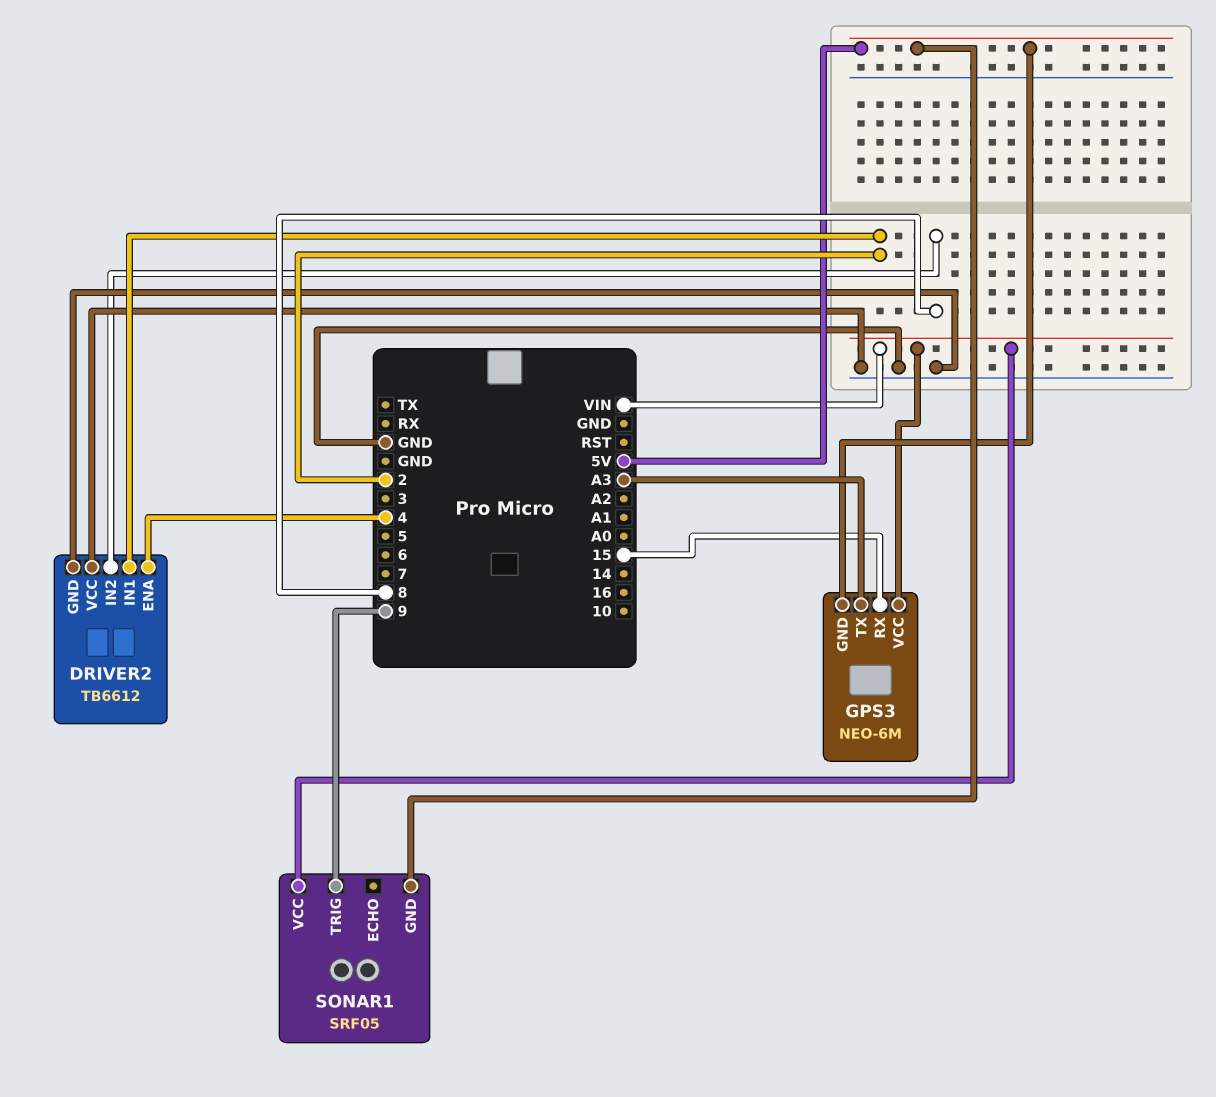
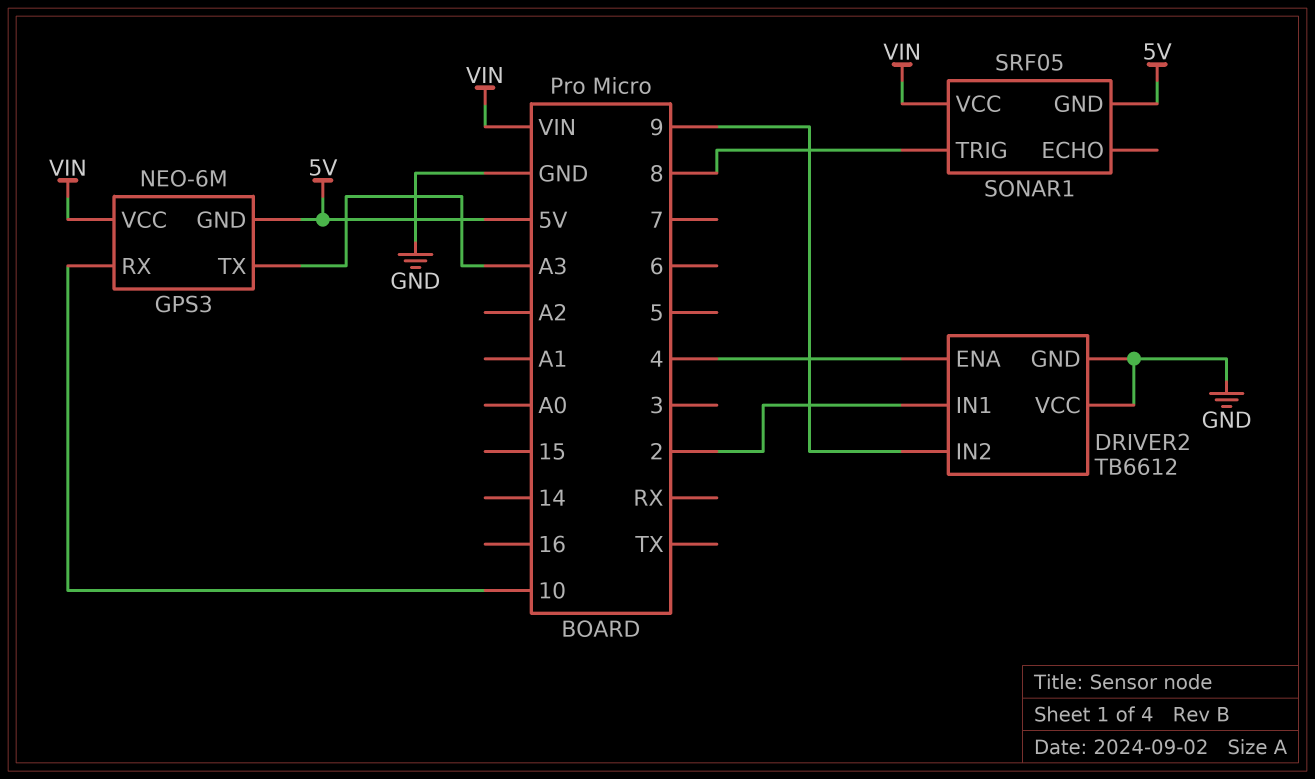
DRIVER2 pin IN2: 8 -> 9
GPS3 pin RX: 15 -> 10
SONAR1 pin TRIG: 9 -> 8

